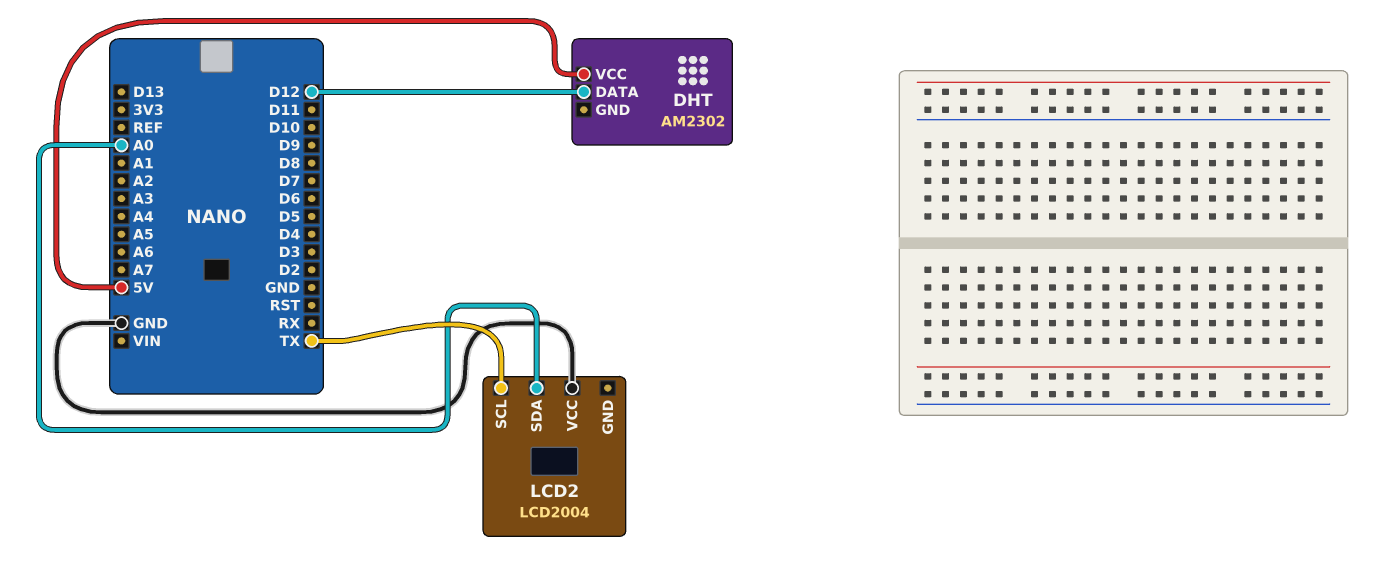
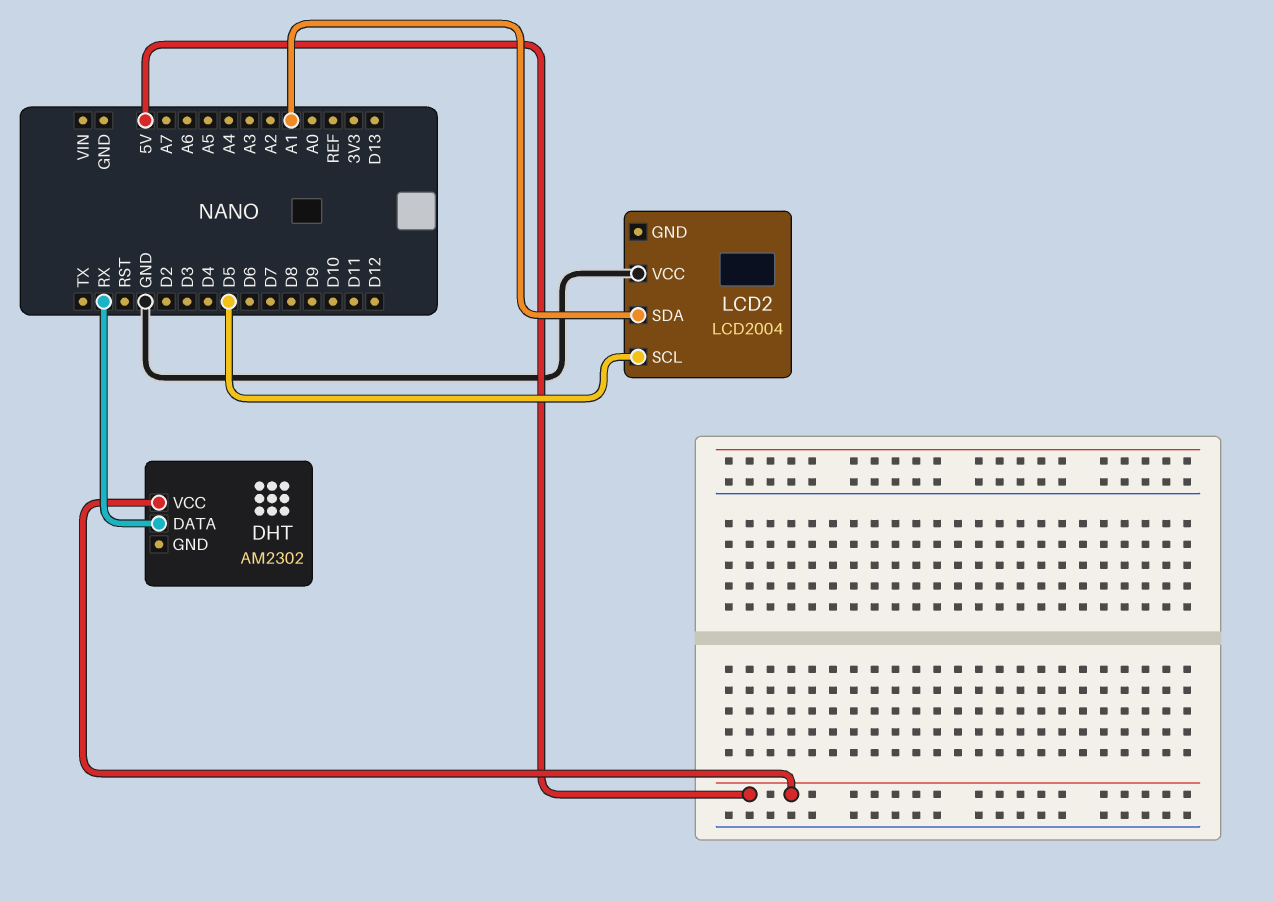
DHT pin DATA: D12 -> RX
LCD2 pin SCL: TX -> D5
LCD2 pin SDA: A0 -> A1

